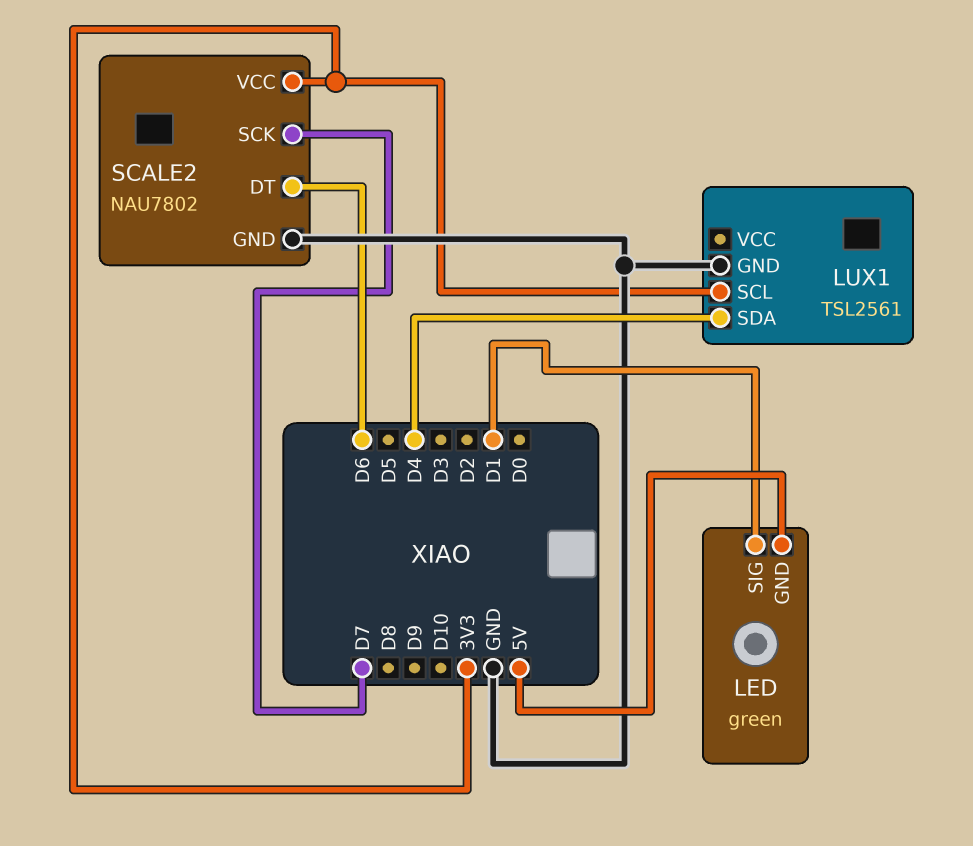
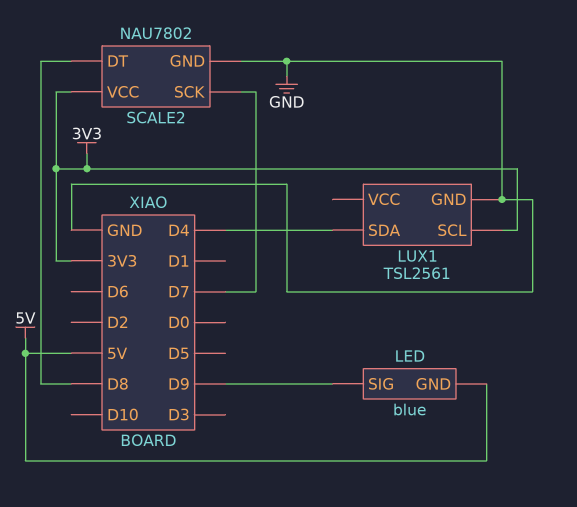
LED: green -> blue
LED pin SIG: D1 -> D9
SCALE2 pin DT: D6 -> D8

